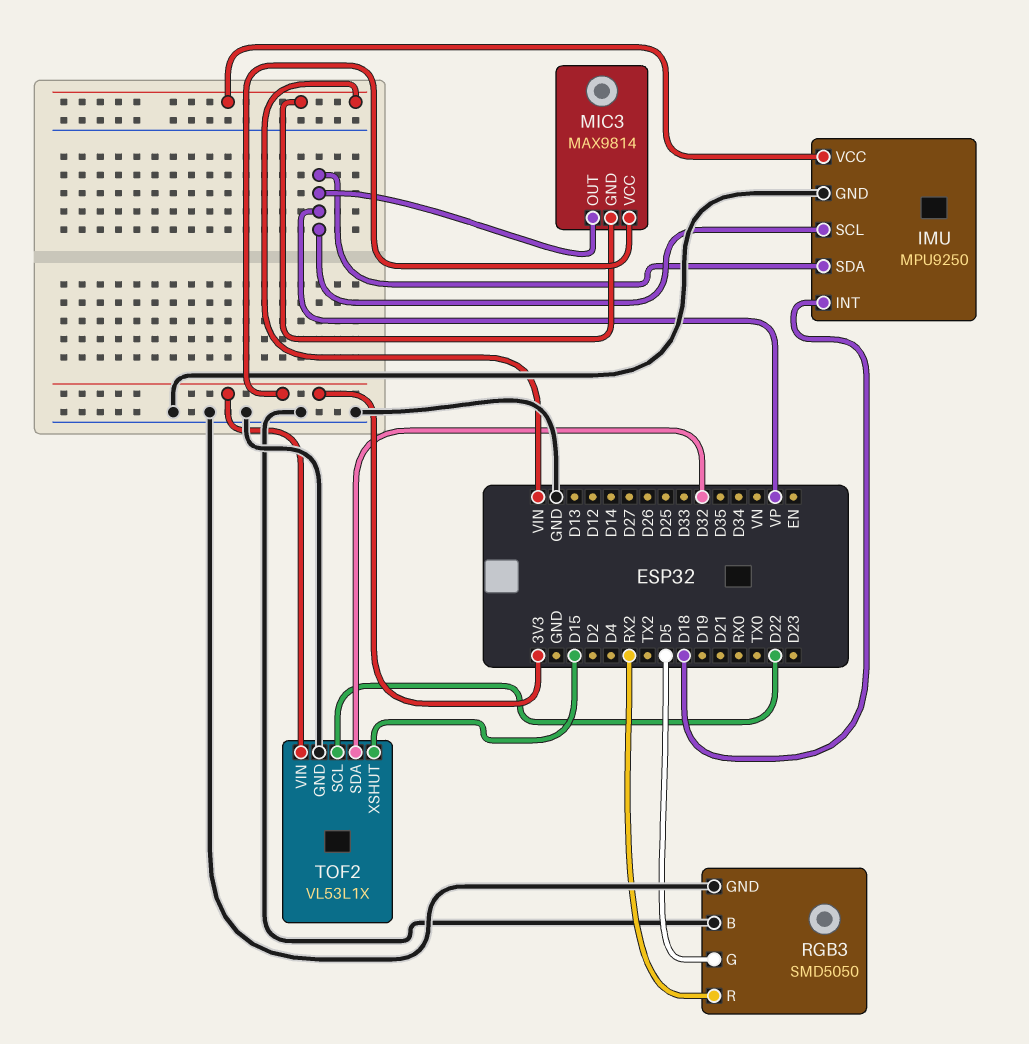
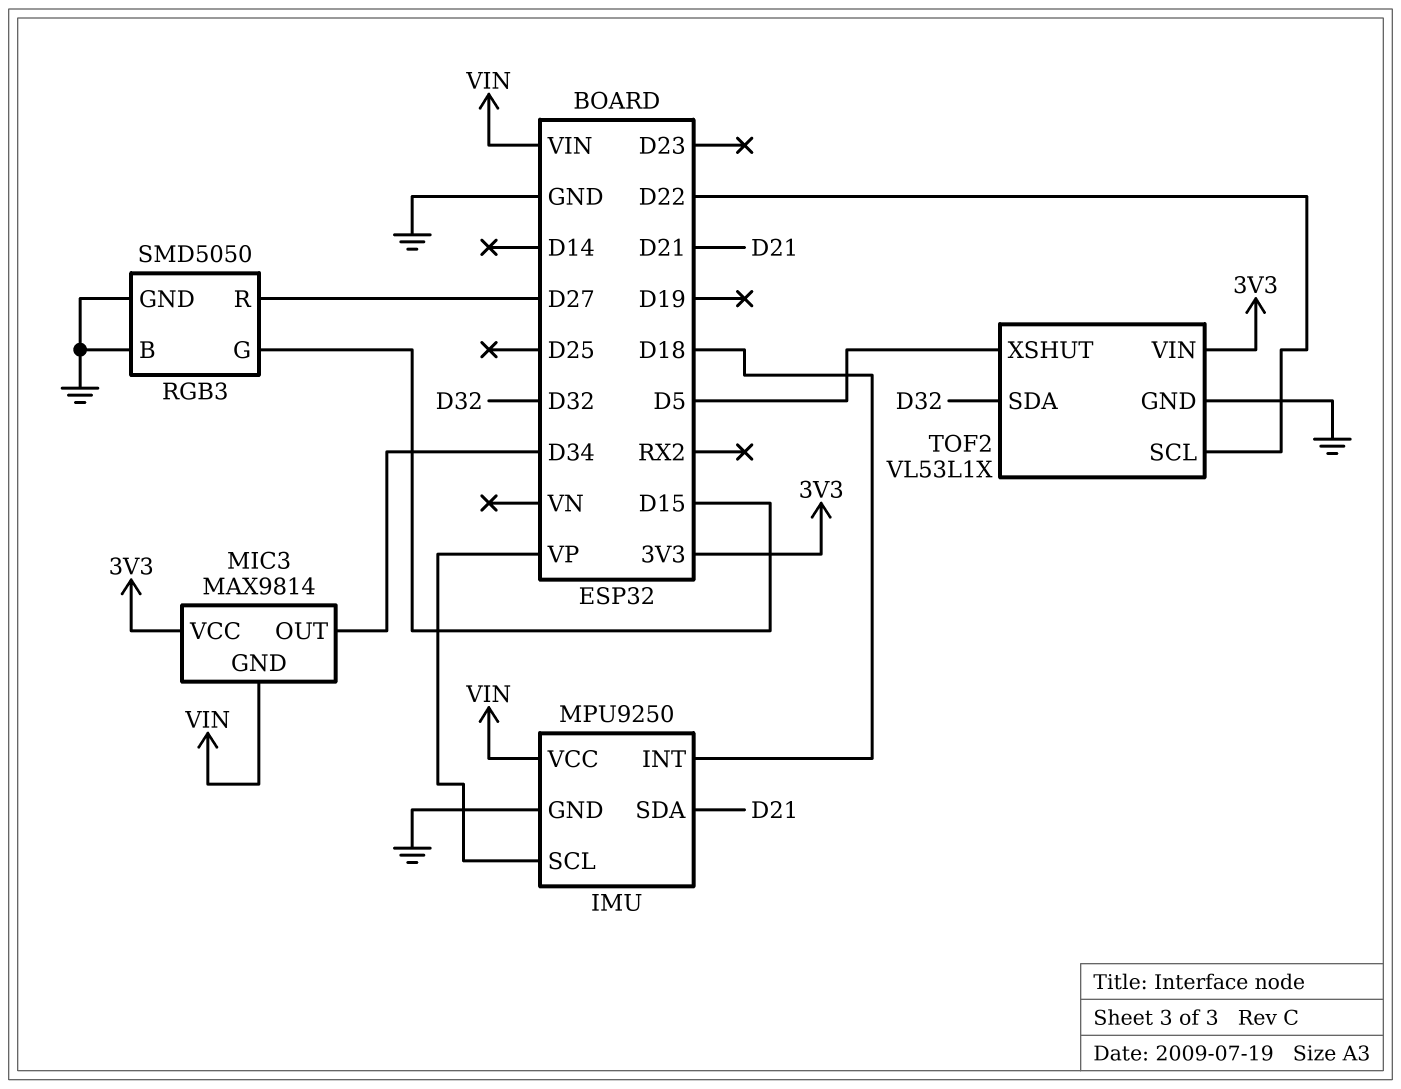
IMU pin SDA: VP -> D21
MIC3 pin OUT: VP -> D34
RGB3 pin G: D5 -> D15
RGB3 pin R: RX2 -> D27
TOF2 pin XSHUT: D15 -> D5

